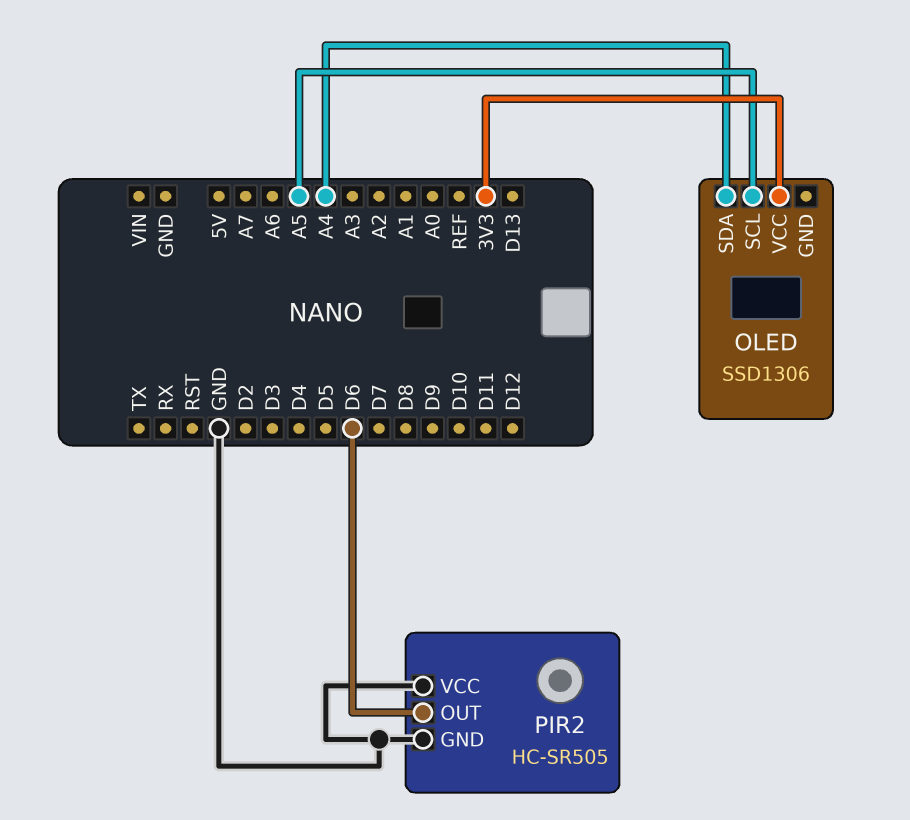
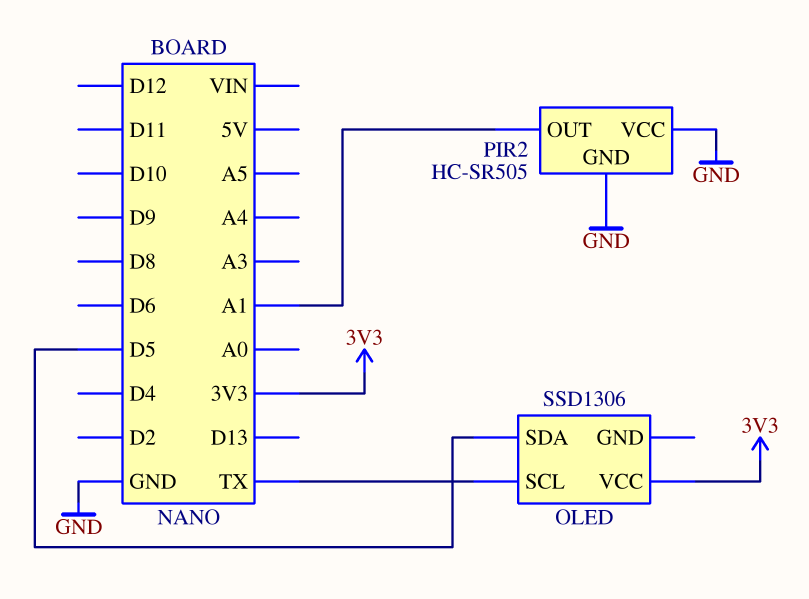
OLED pin SCL: A5 -> TX
OLED pin SDA: A4 -> D5
PIR2 pin OUT: D6 -> A1

